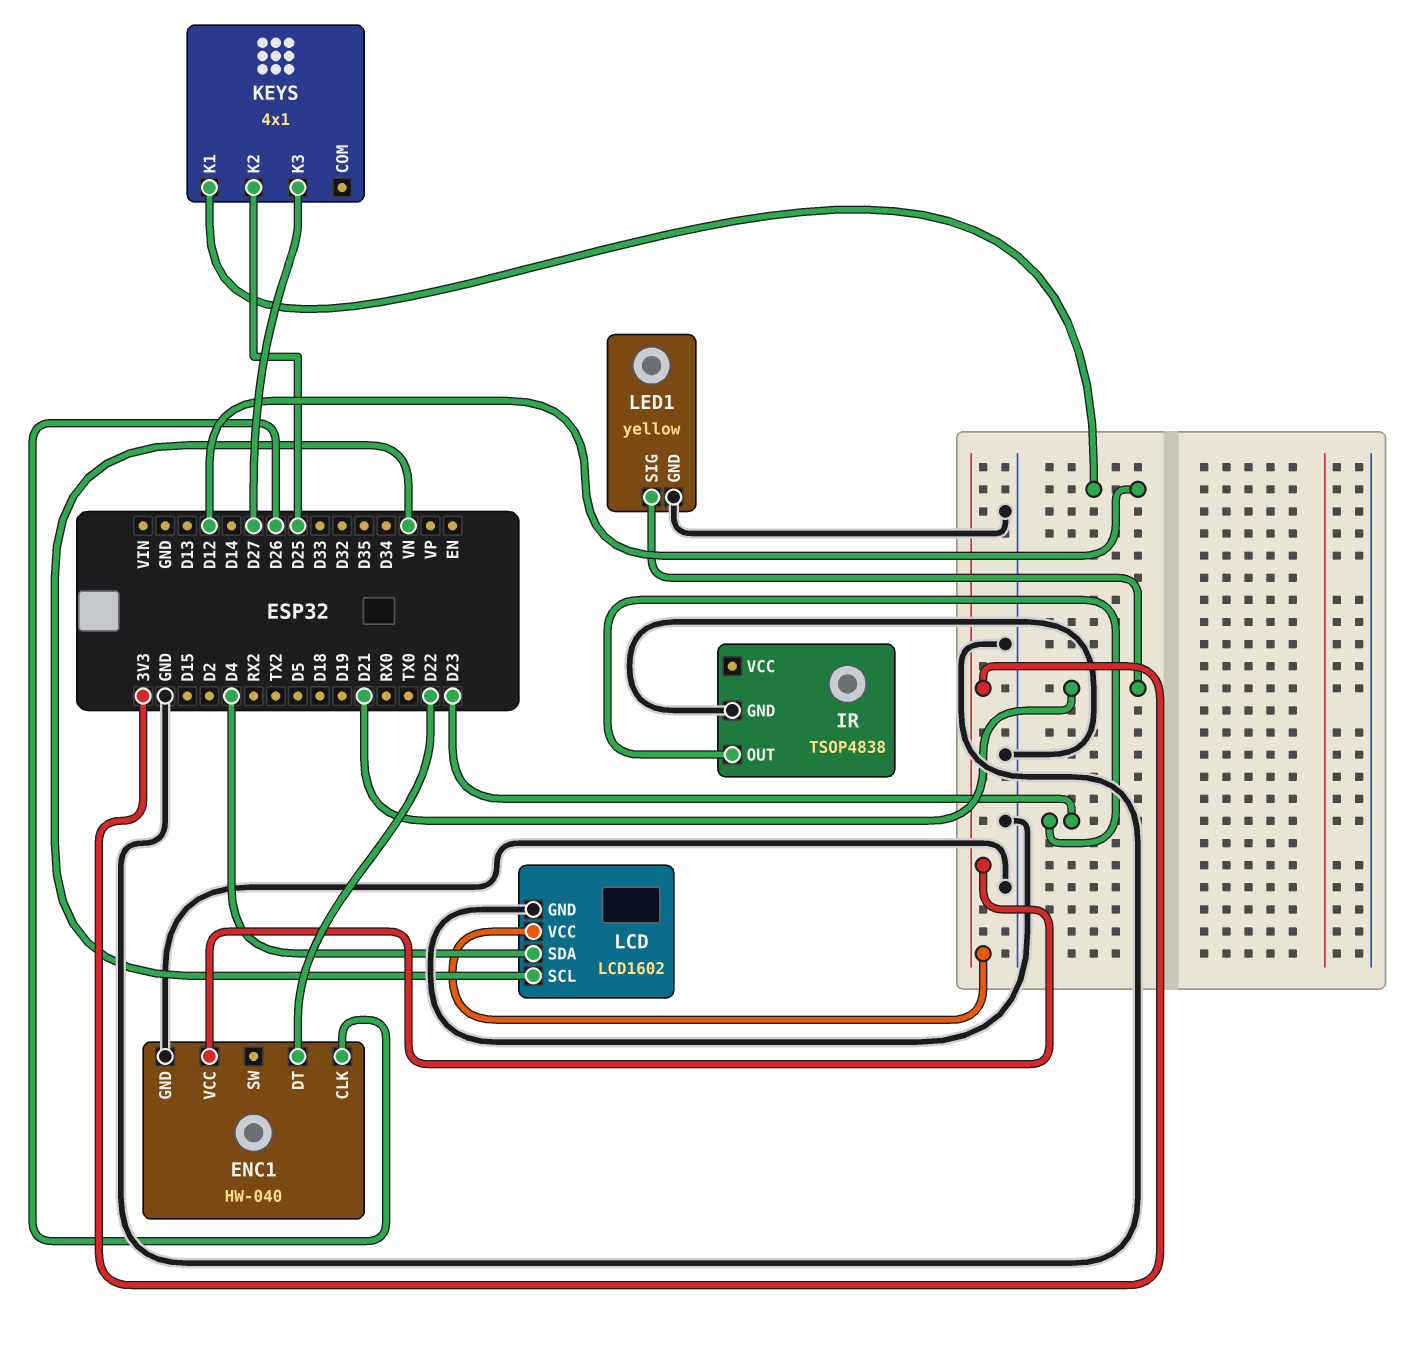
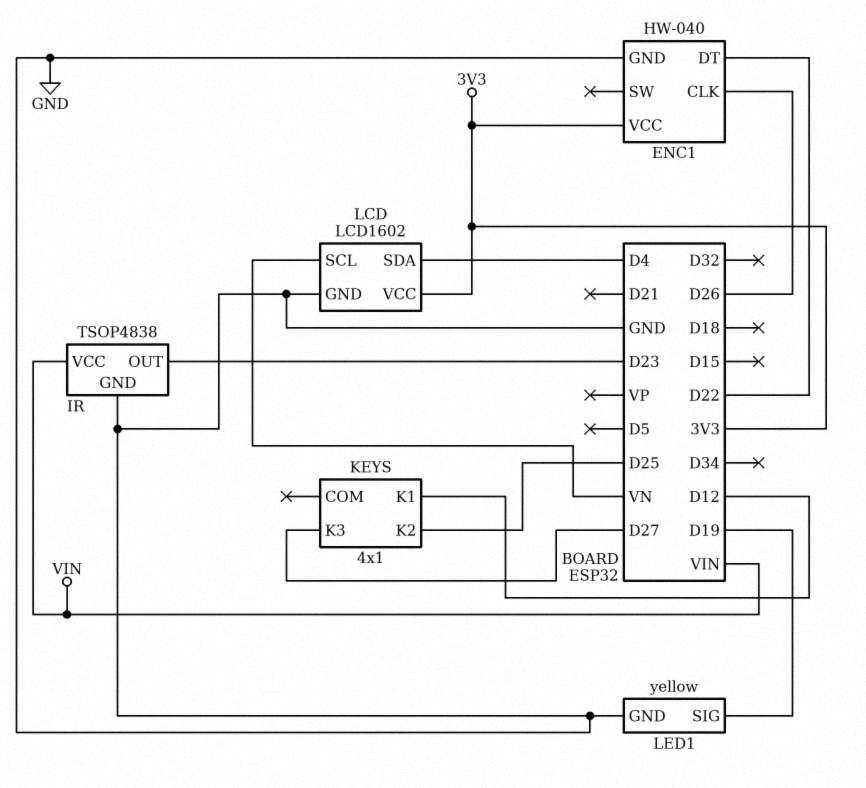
IR pin VCC: none -> VIN
LED1 pin SIG: D21 -> D19

